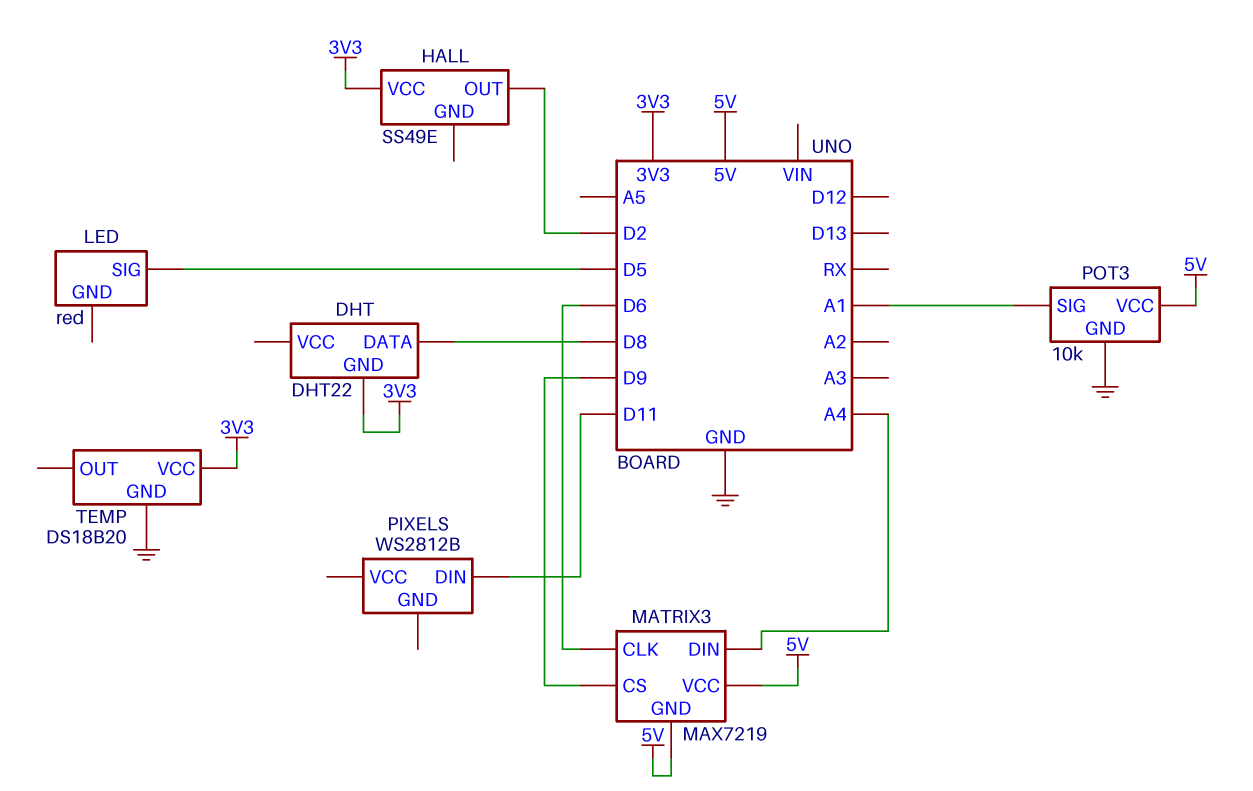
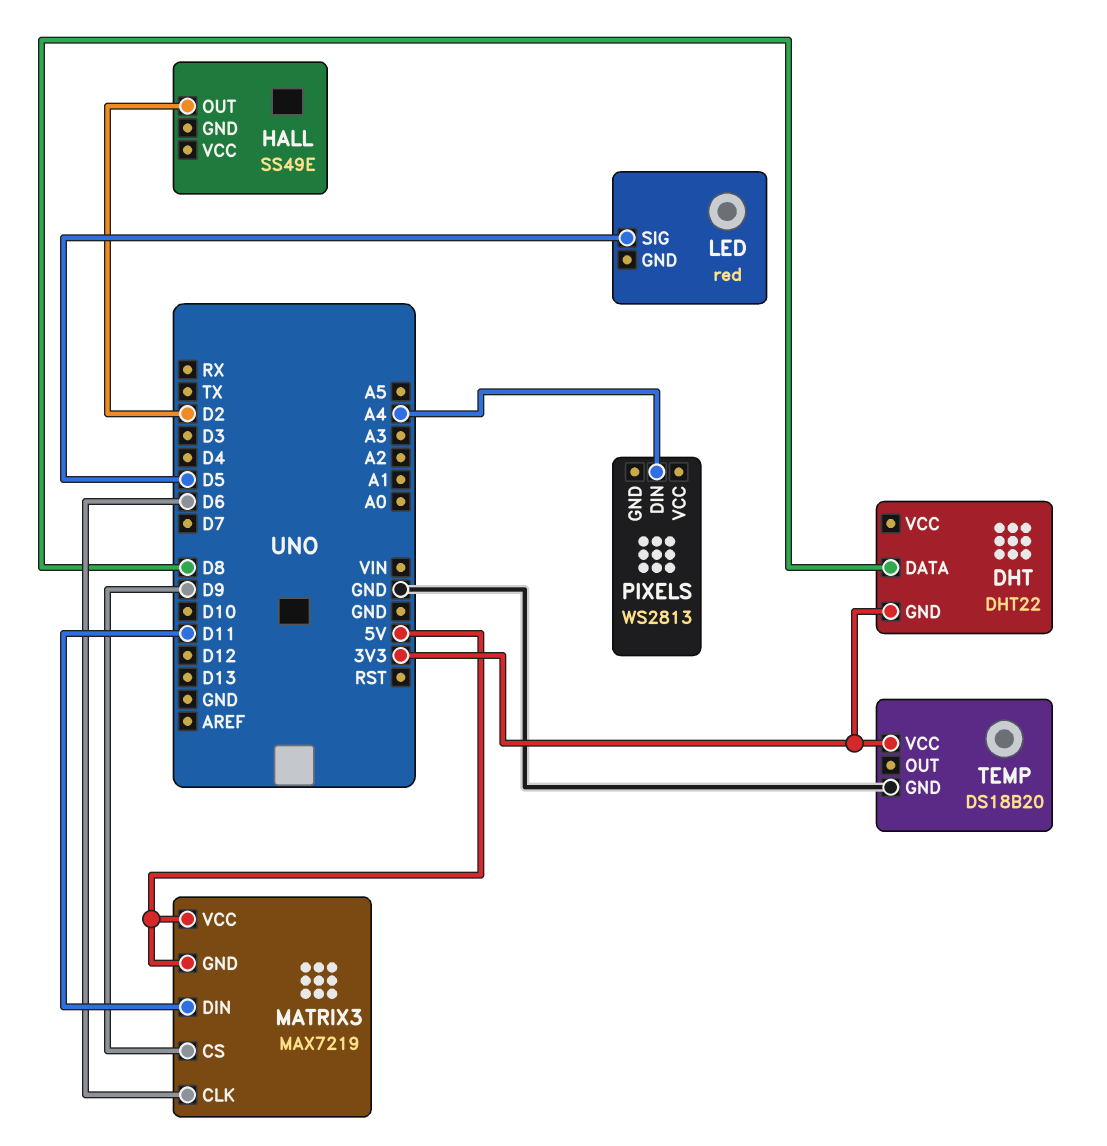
HALL pin VCC: 3V3 -> none
MATRIX3 pin DIN: A4 -> D11
PIXELS: WS2812B -> WS2813
PIXELS pin DIN: D11 -> A4
POT3: 10k -> none
POT3 pin GND: GND -> none
POT3 pin SIG: A1 -> none
POT3 pin VCC: 5V -> none

